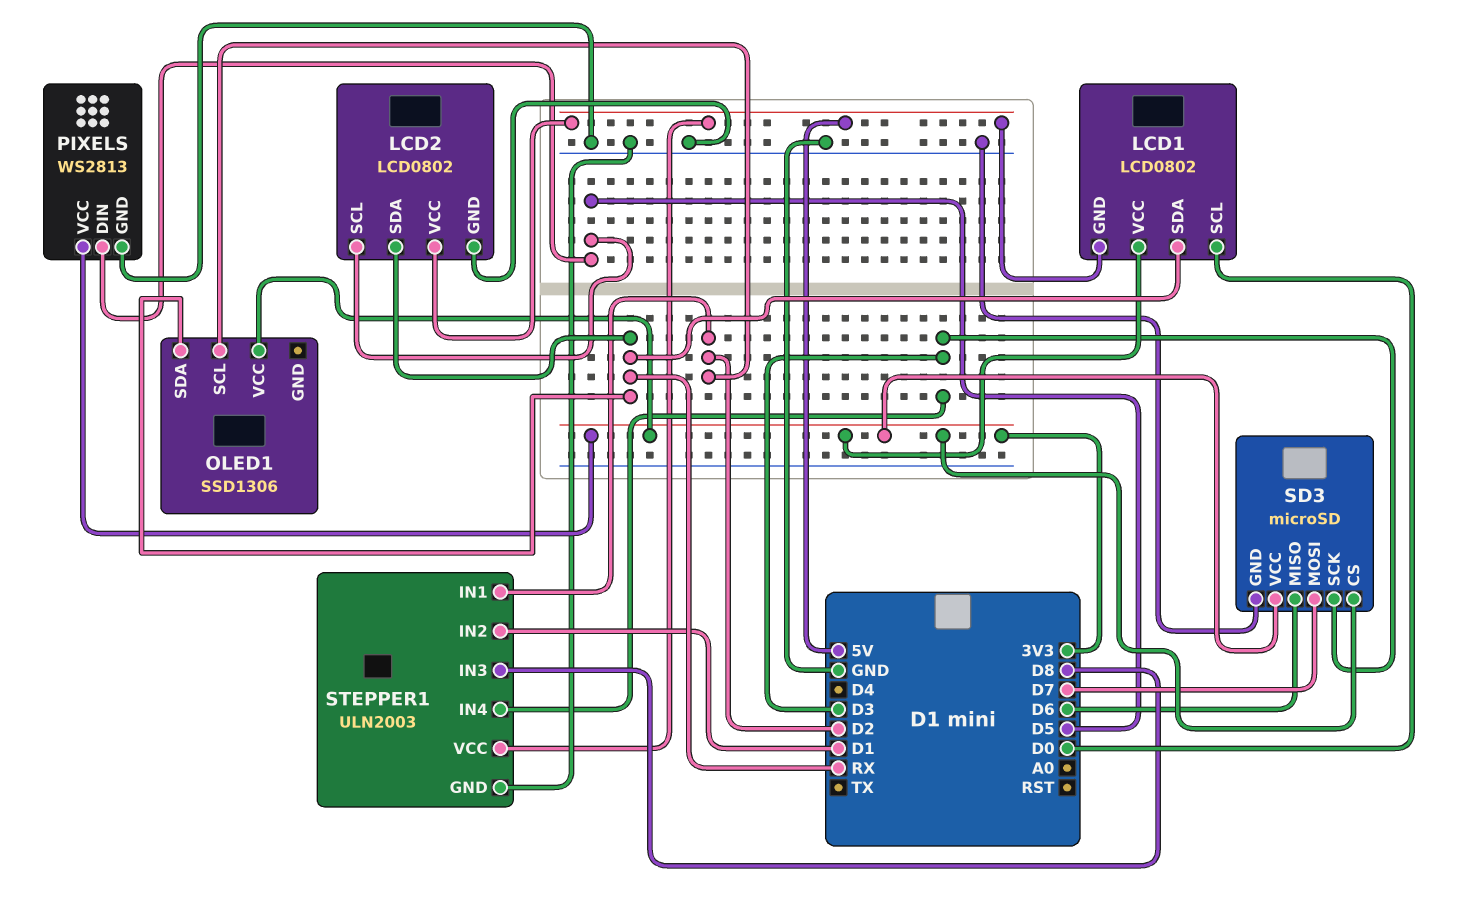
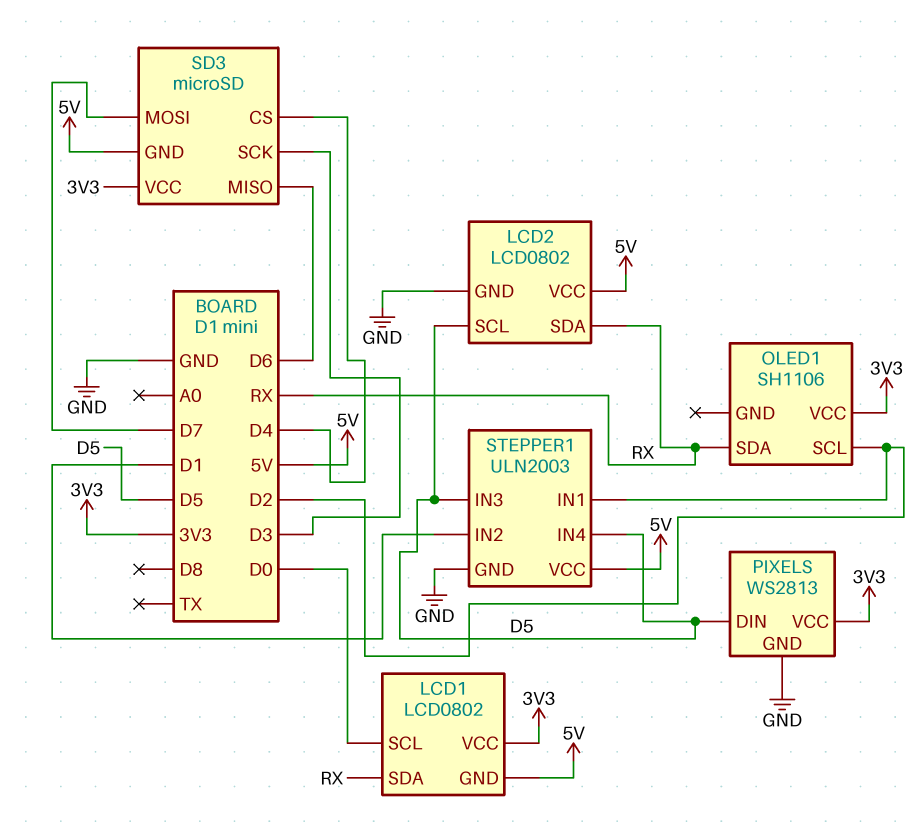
OLED1: SSD1306 -> SH1106
SD3 pin CS: 3V3 -> D4
SD3 pin GND: GND -> 5V
STEPPER1 pin IN3: D8 -> D5
STEPPER1 pin IN4: D3 -> D5

